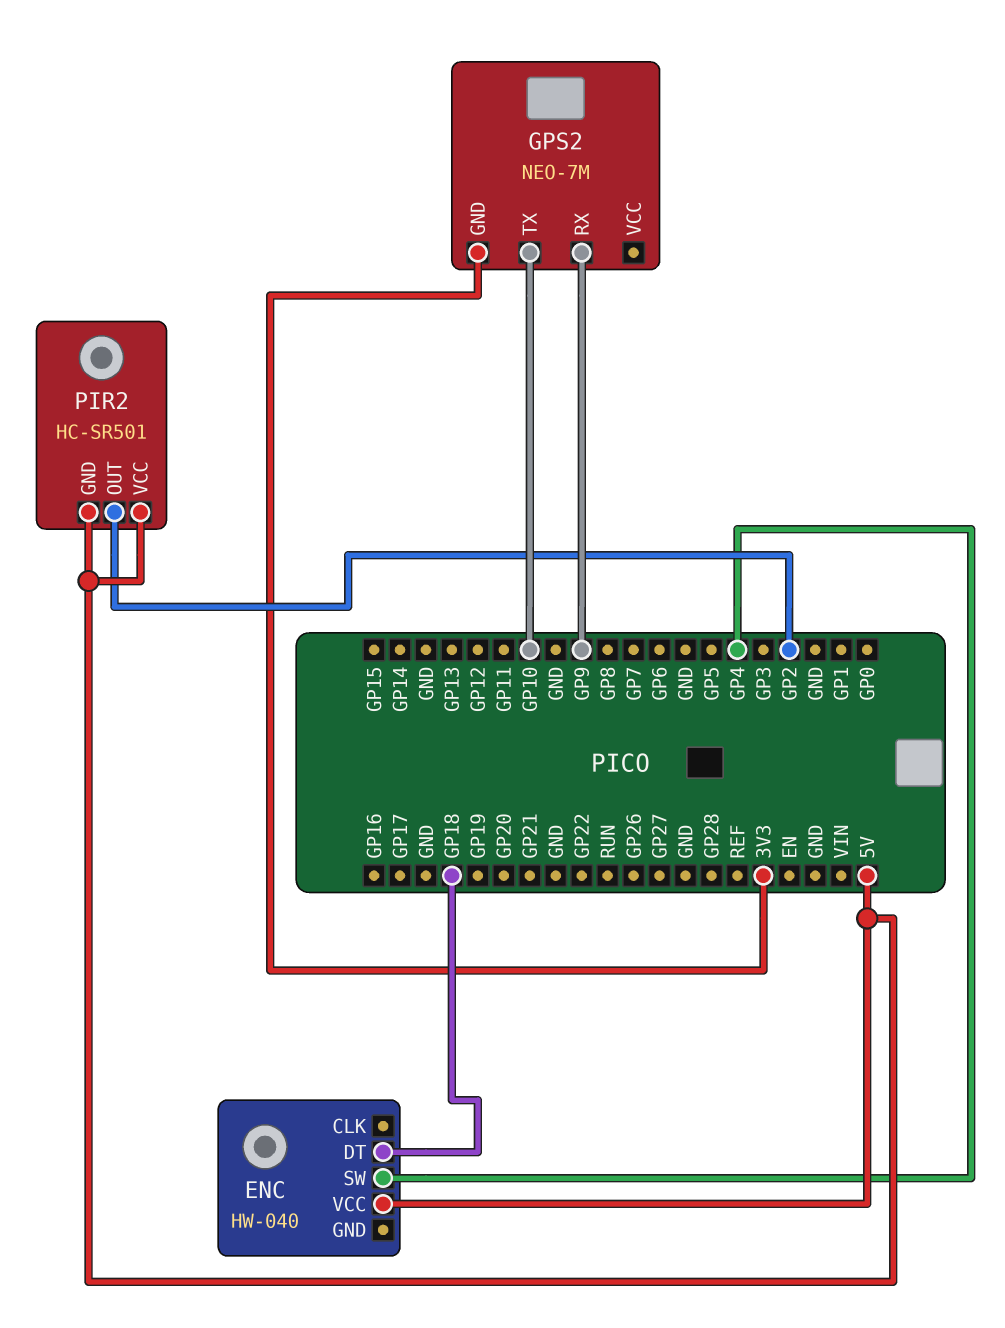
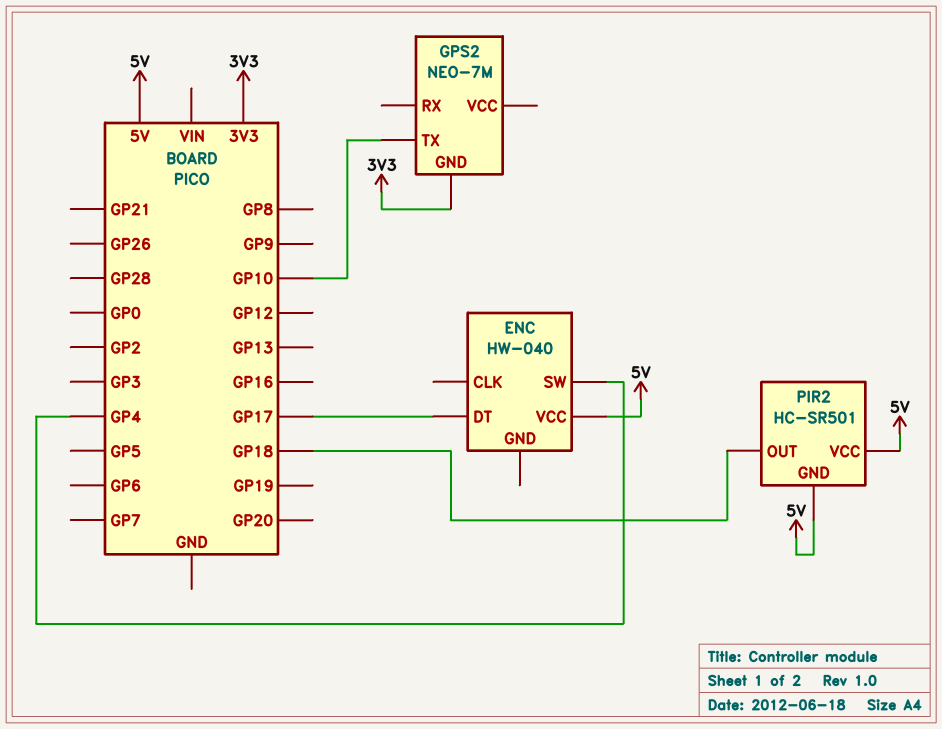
ENC pin DT: GP18 -> GP17
GPS2 pin RX: GP9 -> none
PIR2 pin OUT: GP2 -> GP18

